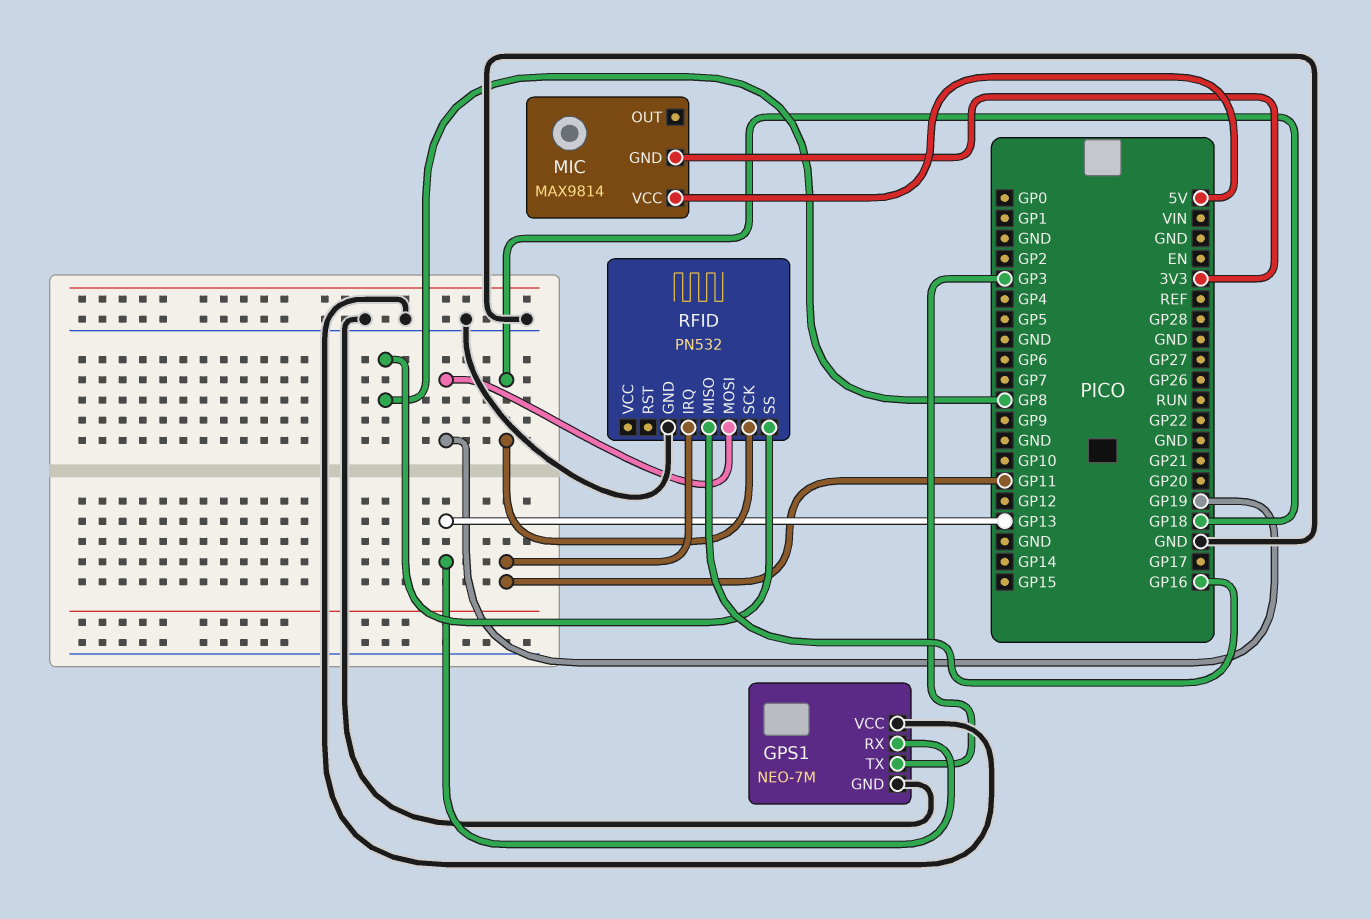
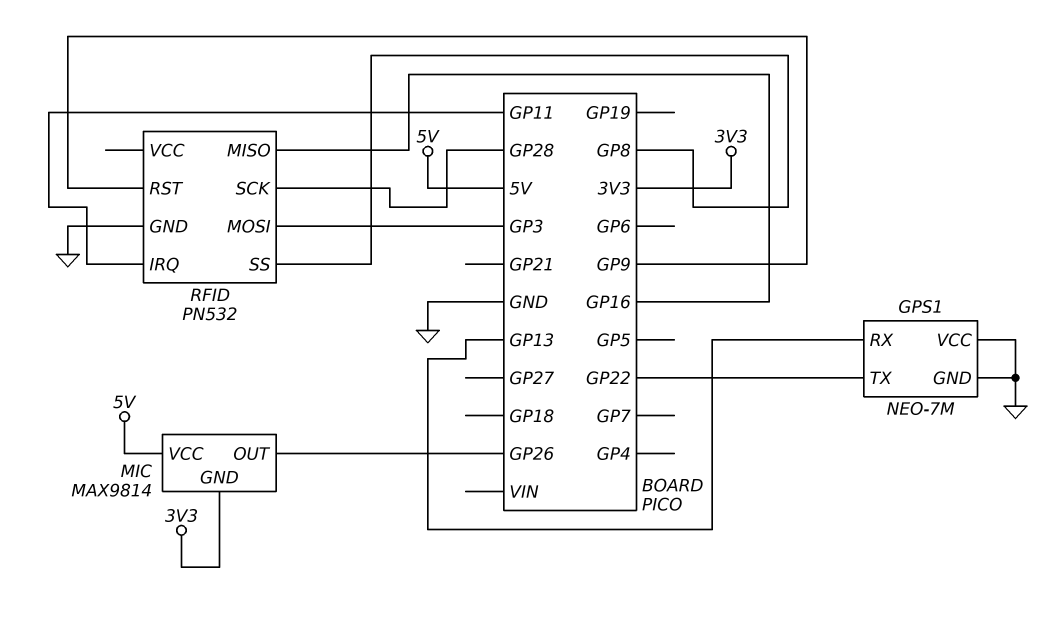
GPS1 pin TX: GP3 -> GP22
MIC pin OUT: none -> GP26
RFID pin MOSI: GP19 -> GP3
RFID pin RST: none -> GP9
RFID pin SCK: GP18 -> GP28

